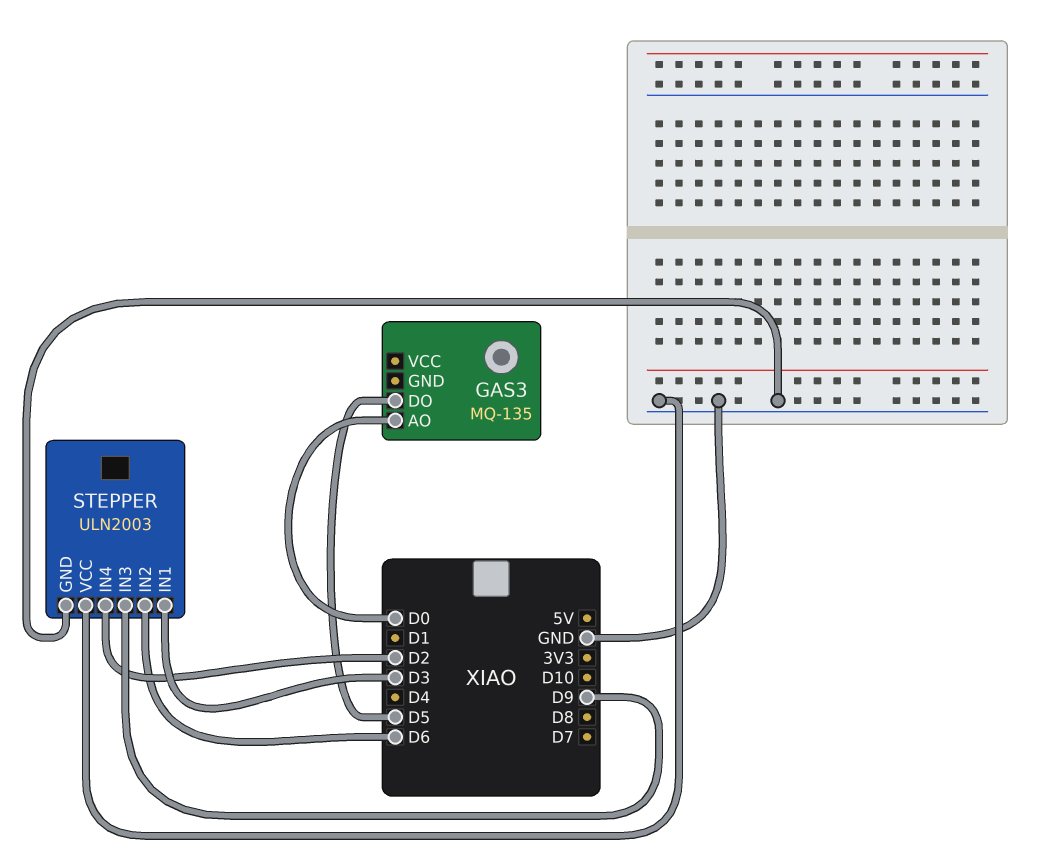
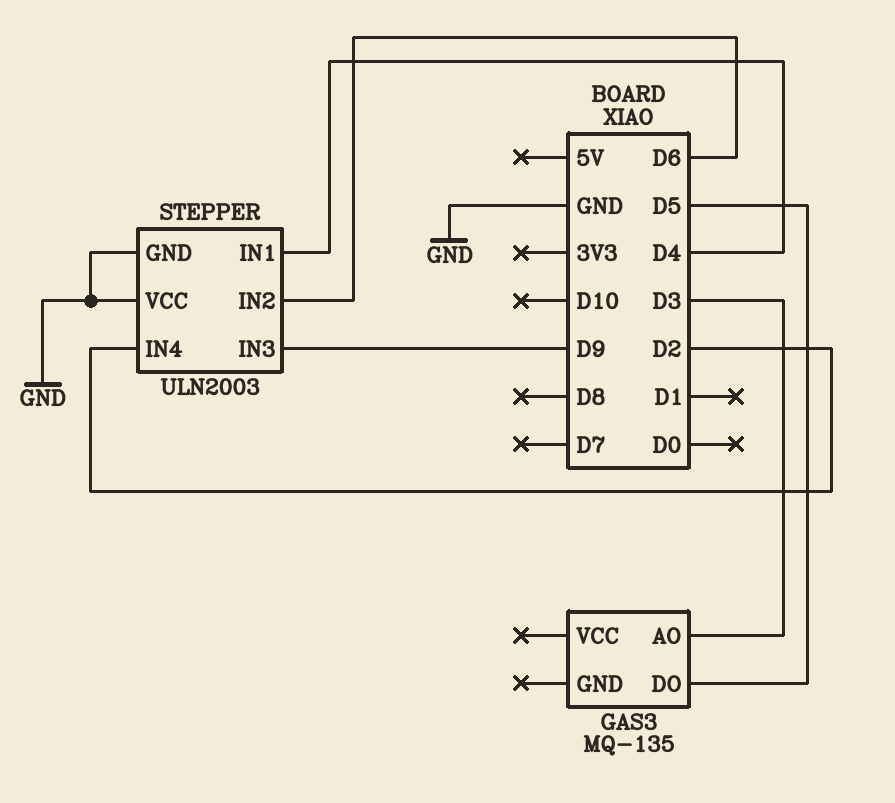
GAS3 pin AO: D0 -> D3
STEPPER pin IN1: D3 -> D4

